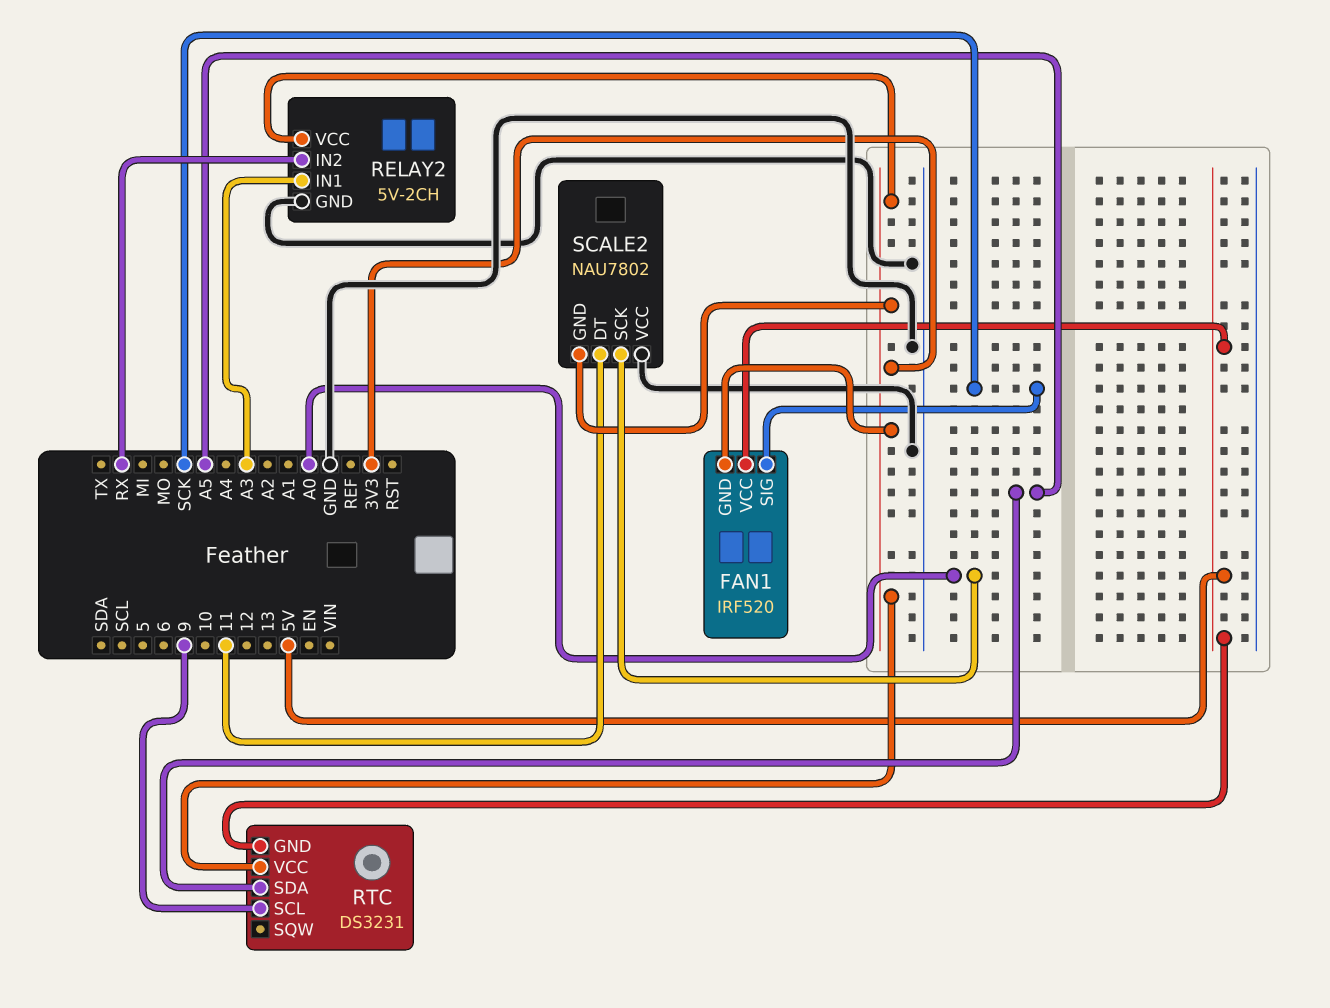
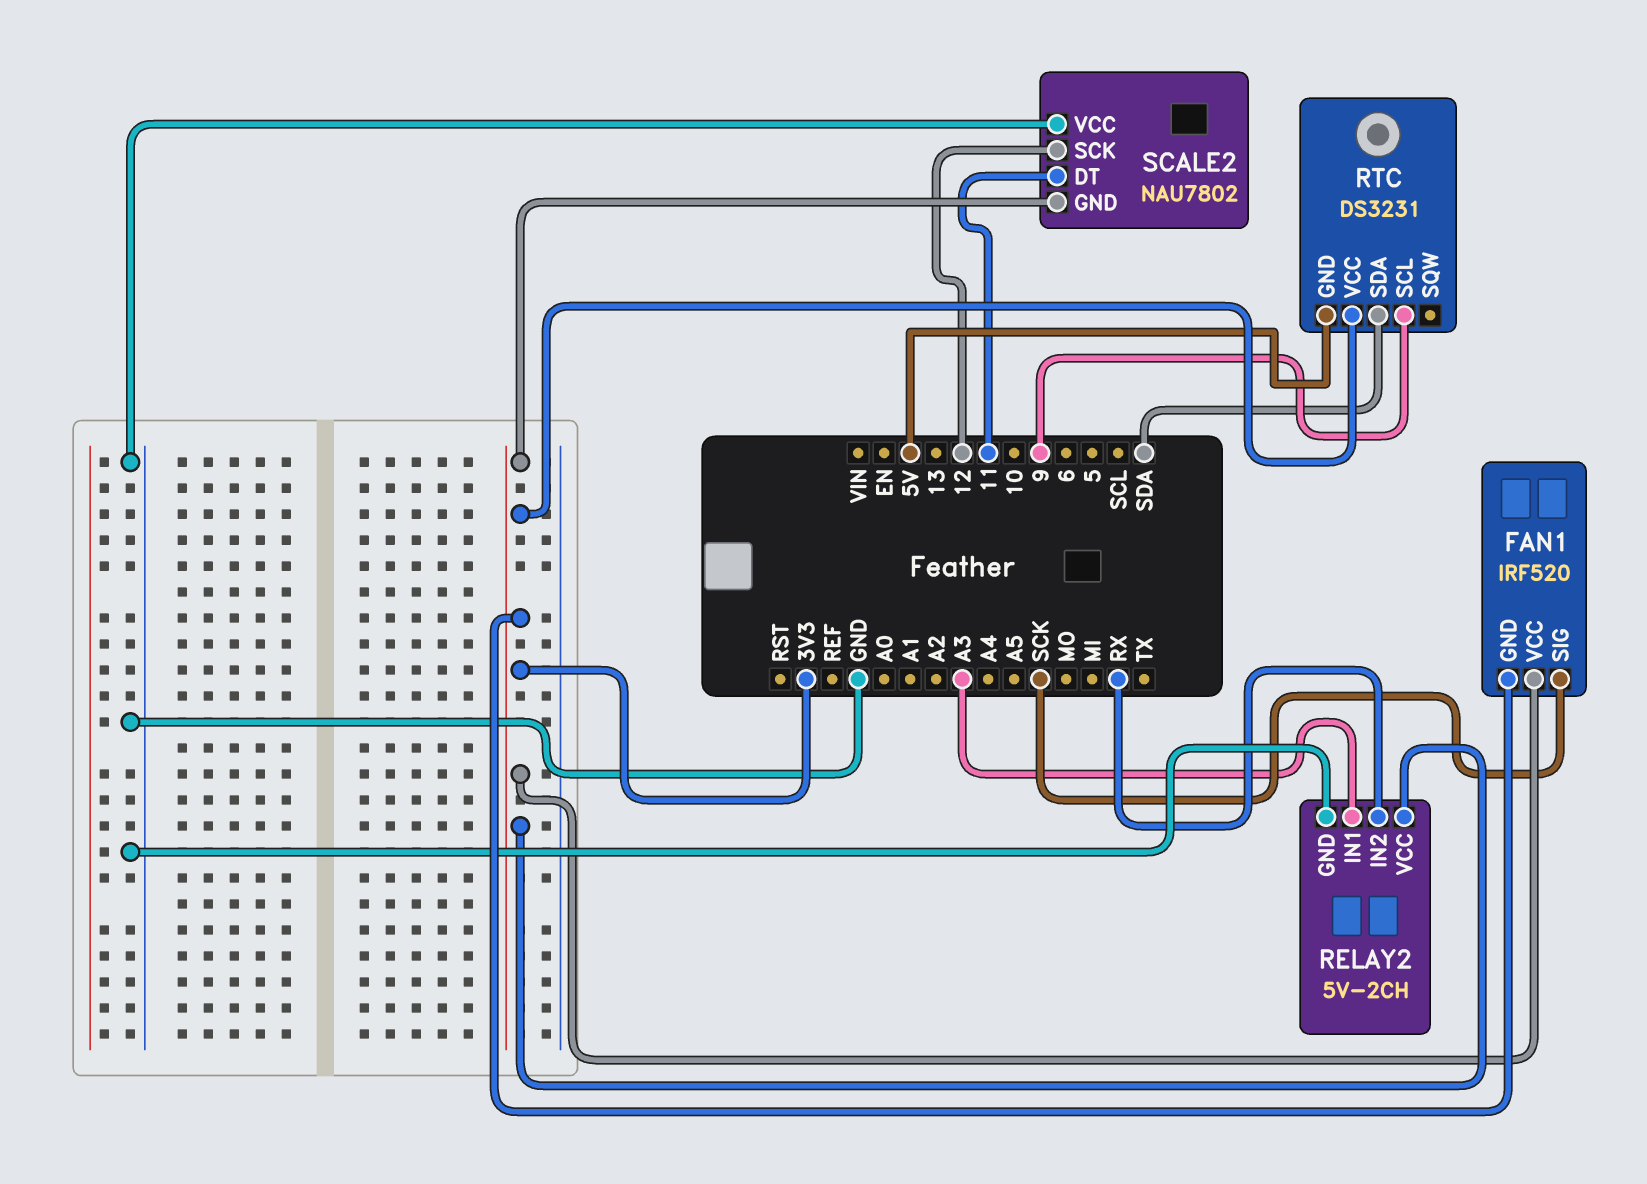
FAN1 pin VCC: 5V -> 3V3
RTC pin SDA: A5 -> SDA
SCALE2 pin SCK: A0 -> 12

